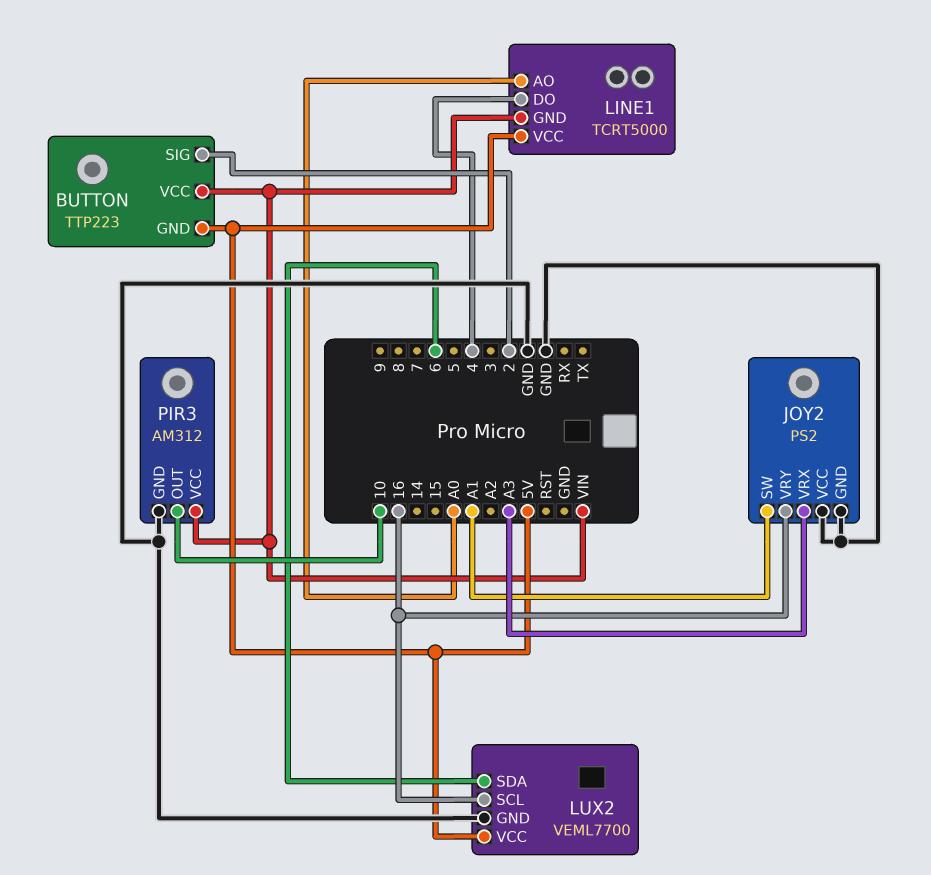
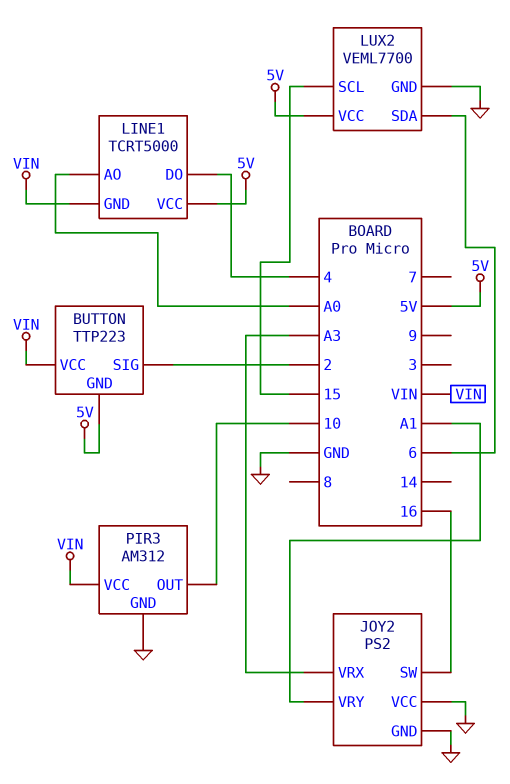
JOY2 pin SW: A1 -> 16
JOY2 pin VRY: 16 -> A1
LUX2 pin SCL: 16 -> 15

